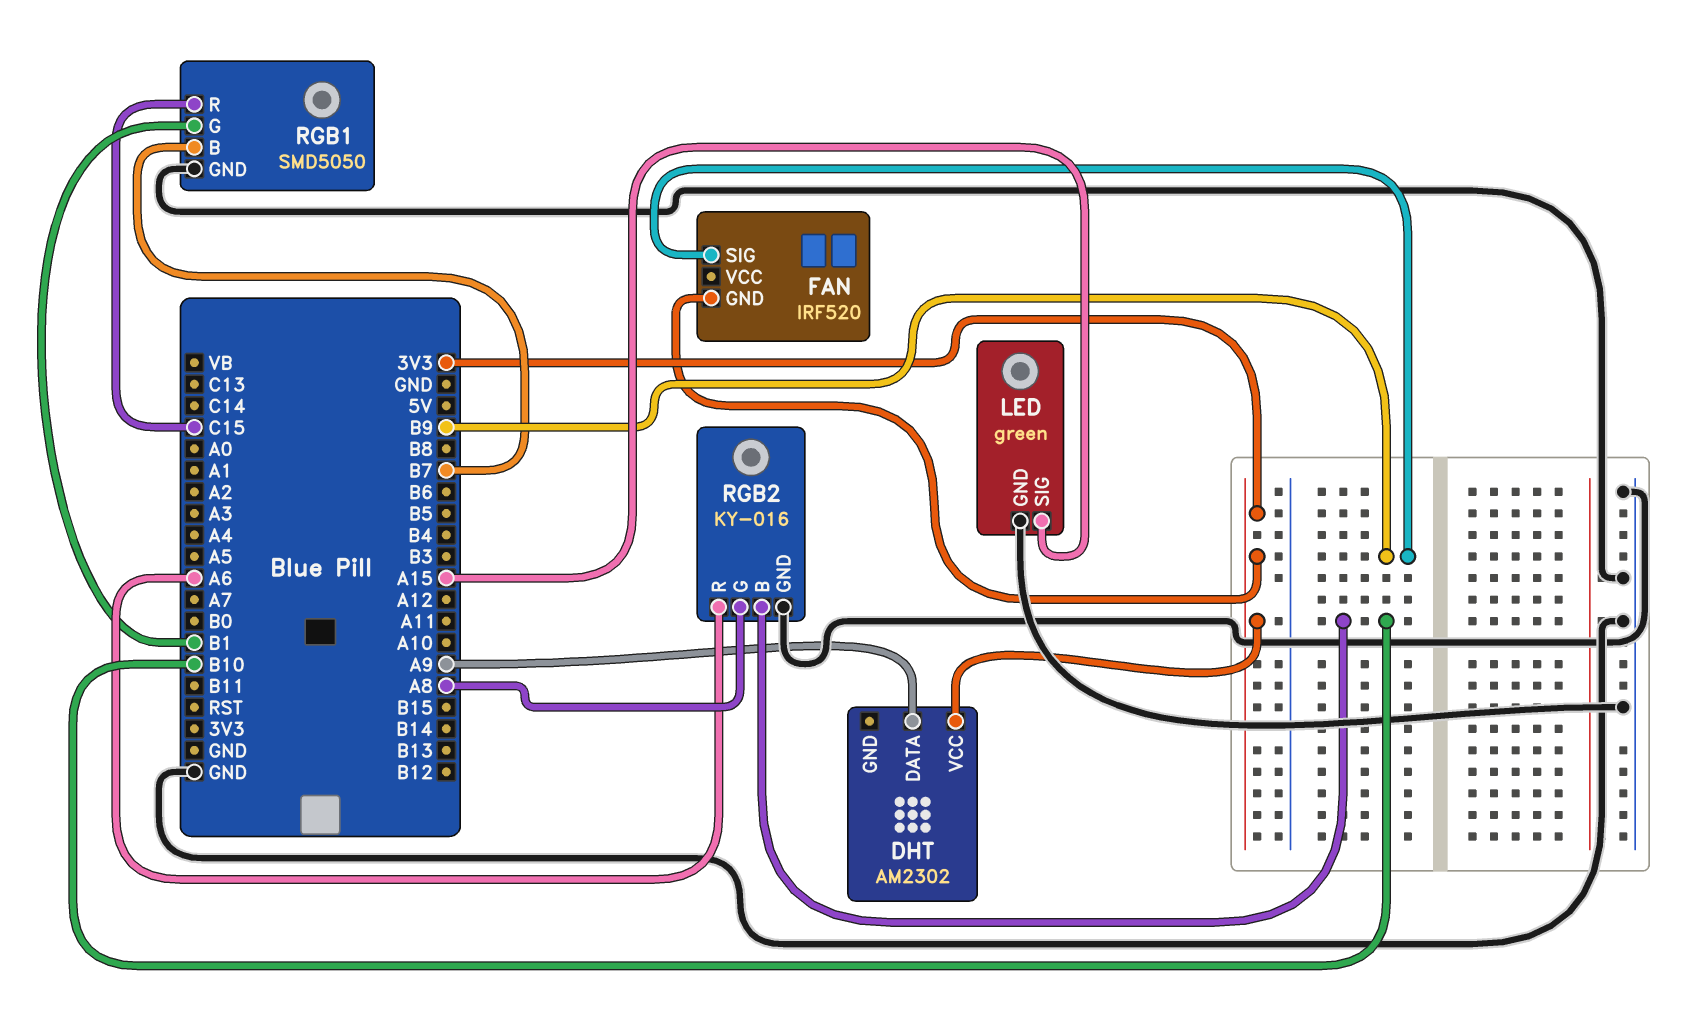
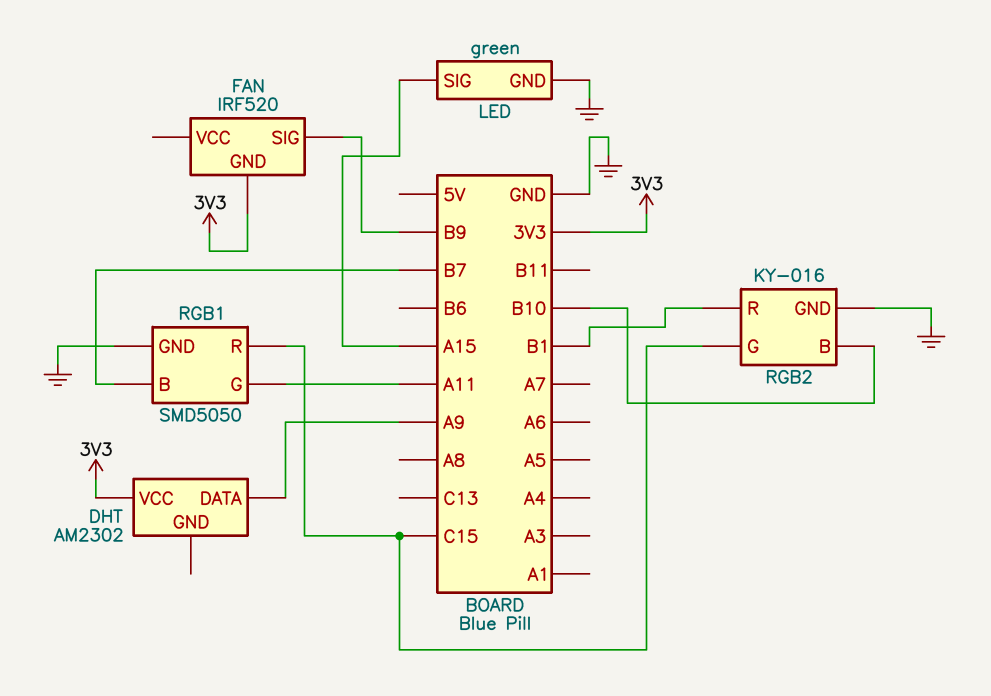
RGB1 pin G: B1 -> A11
RGB2 pin G: A8 -> C15
RGB2 pin R: A6 -> B1

